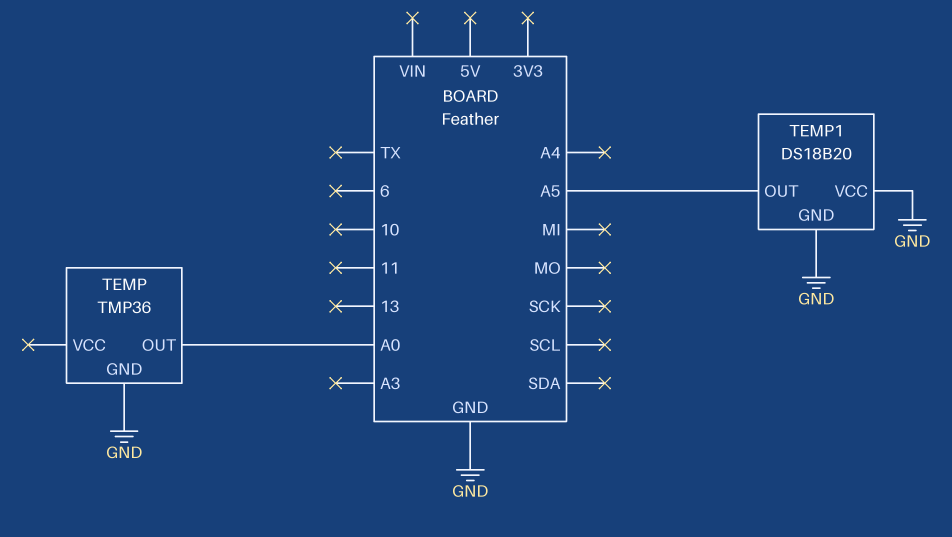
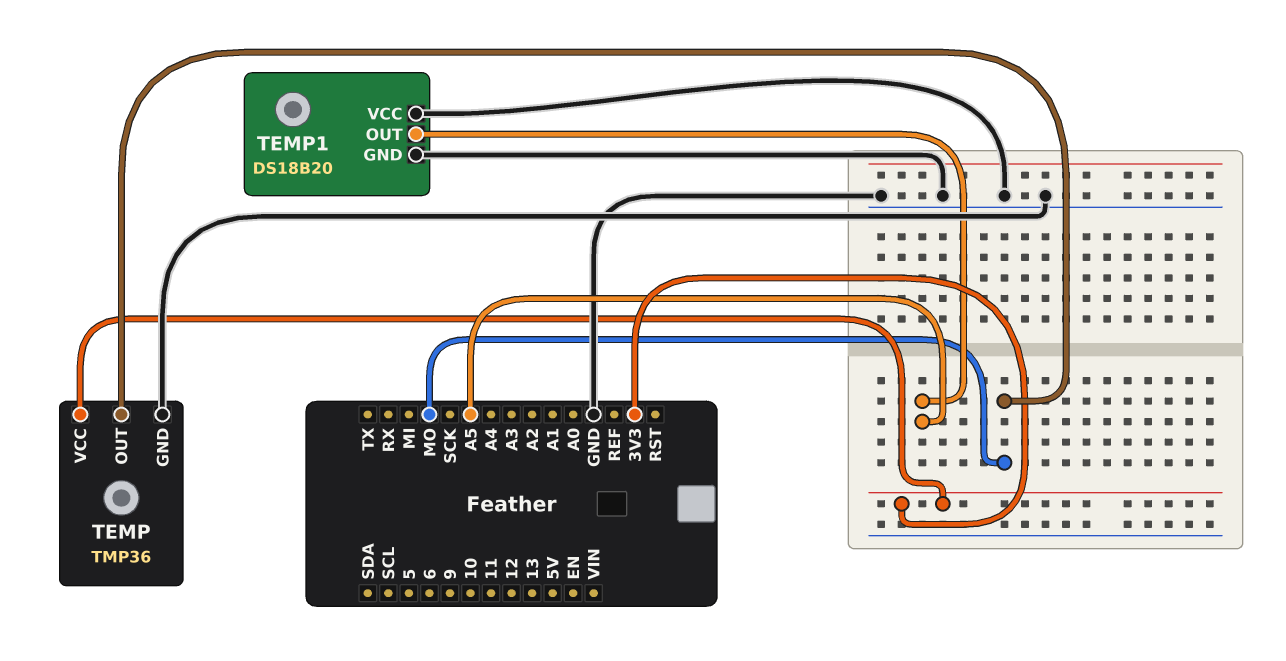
TEMP pin OUT: A0 -> MO
TEMP pin VCC: none -> 3V3

